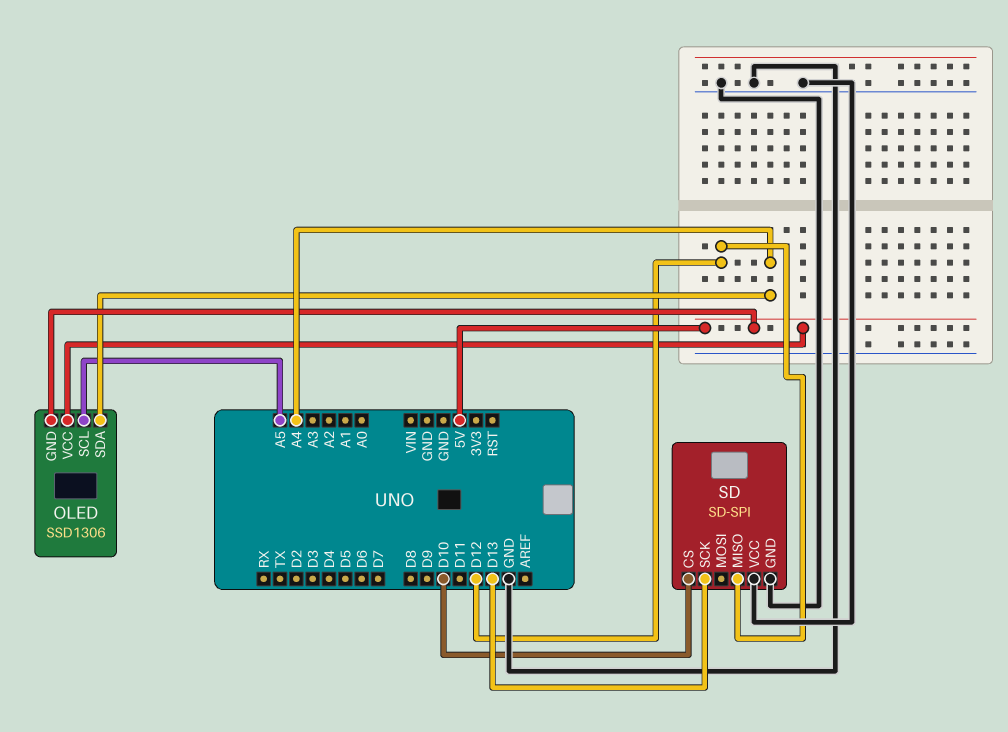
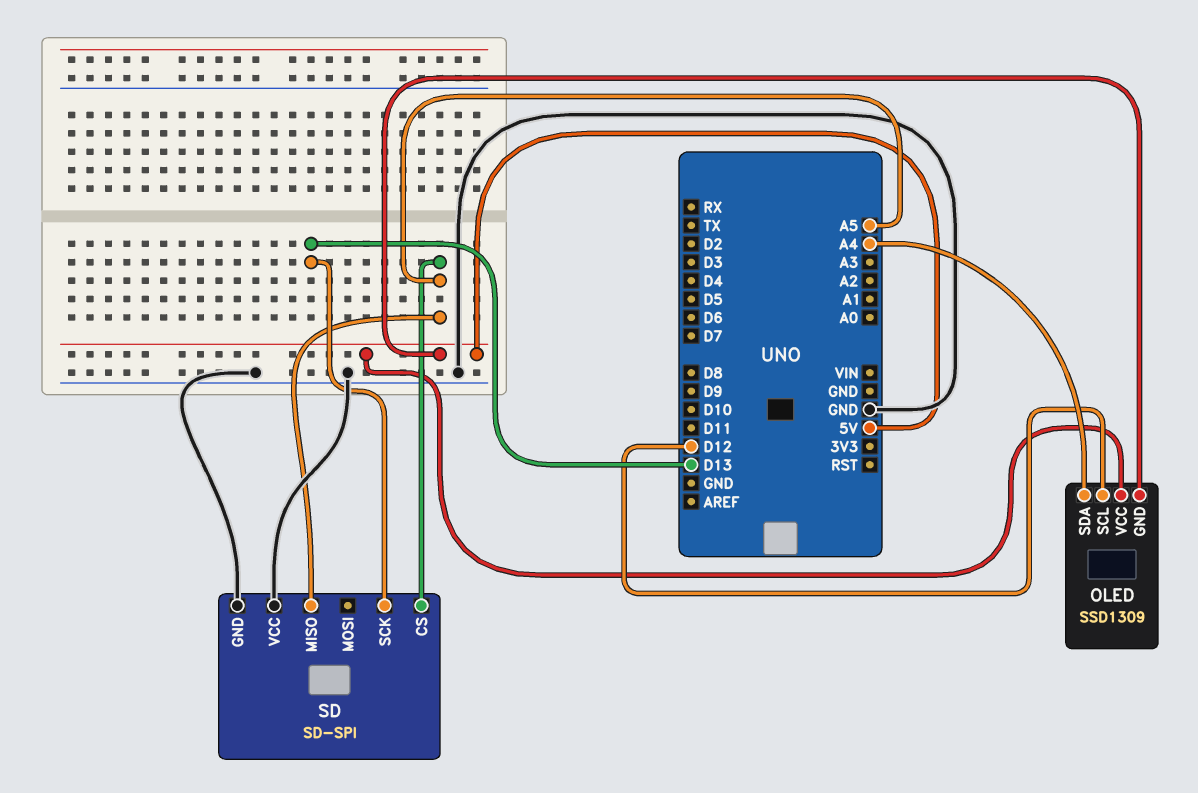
OLED: SSD1306 -> SSD1309
OLED pin SCL: A5 -> D12
SD pin CS: D10 -> A5
SD pin MISO: D12 -> A5

